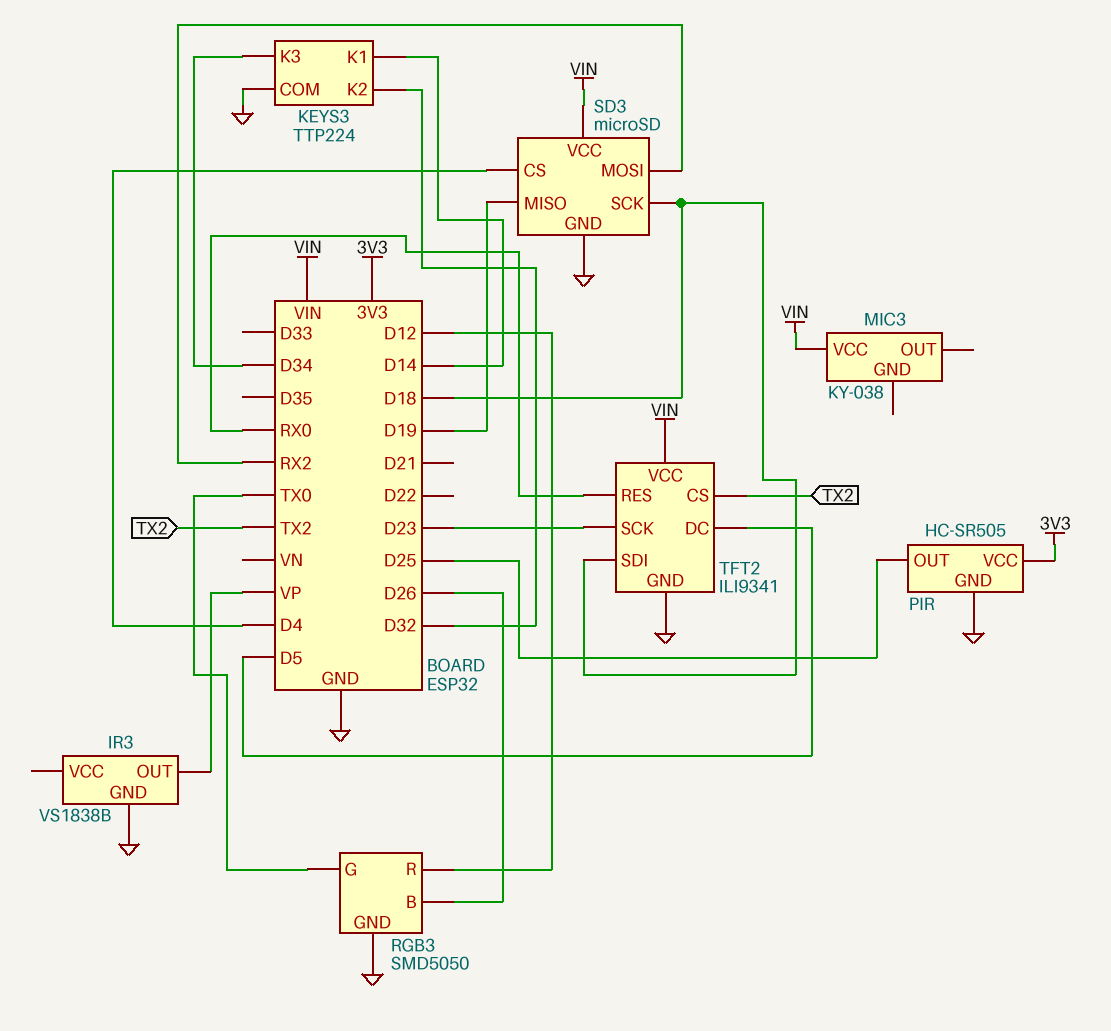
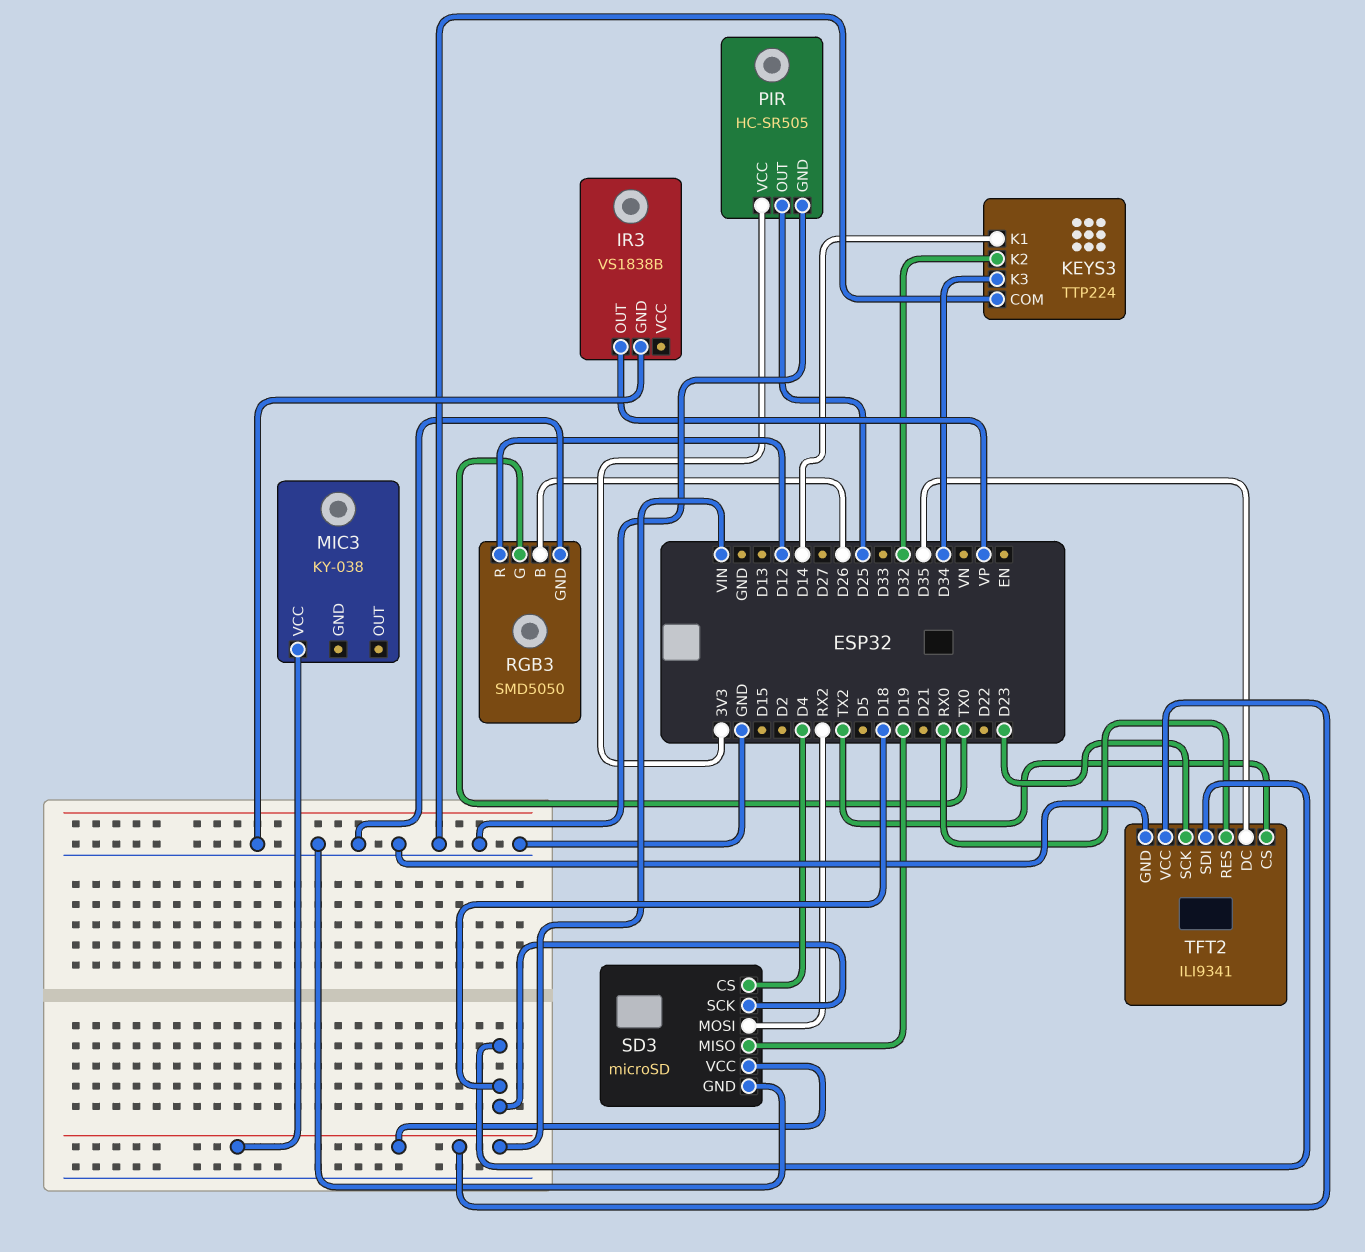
TFT2 pin DC: D5 -> D35

